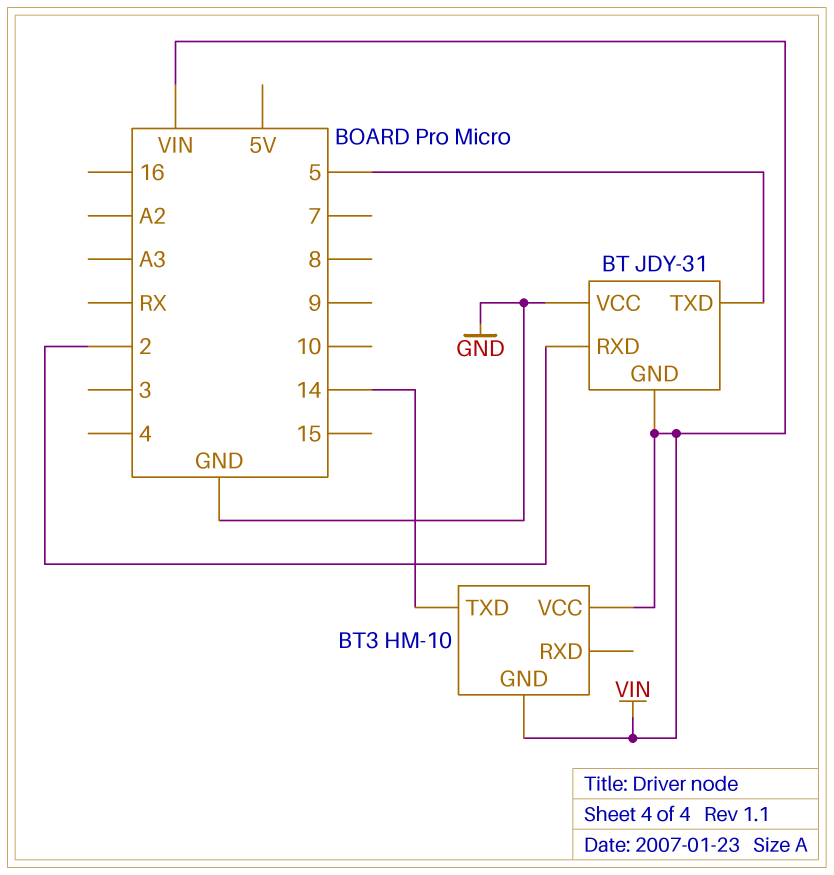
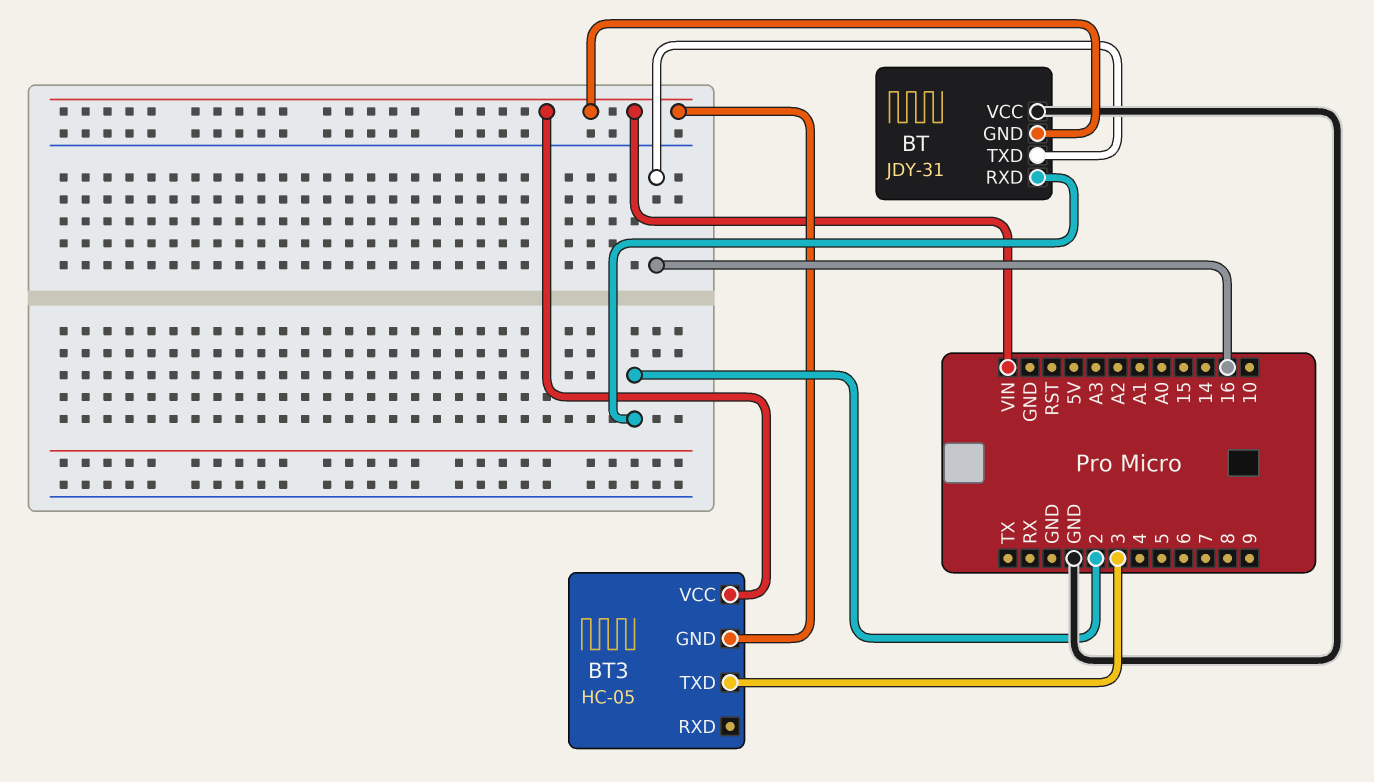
BT pin TXD: 5 -> 16
BT3: HM-10 -> HC-05
BT3 pin TXD: 14 -> 3

